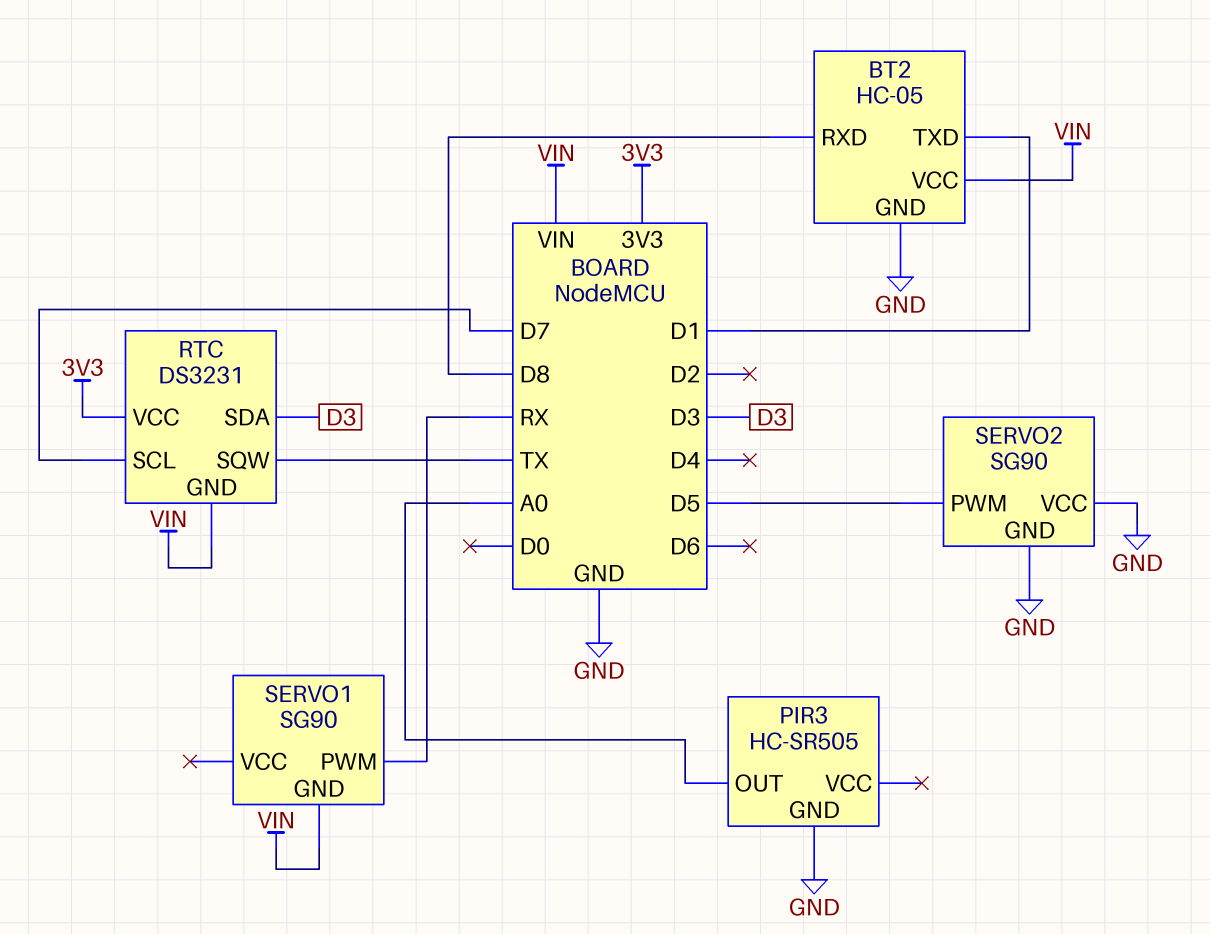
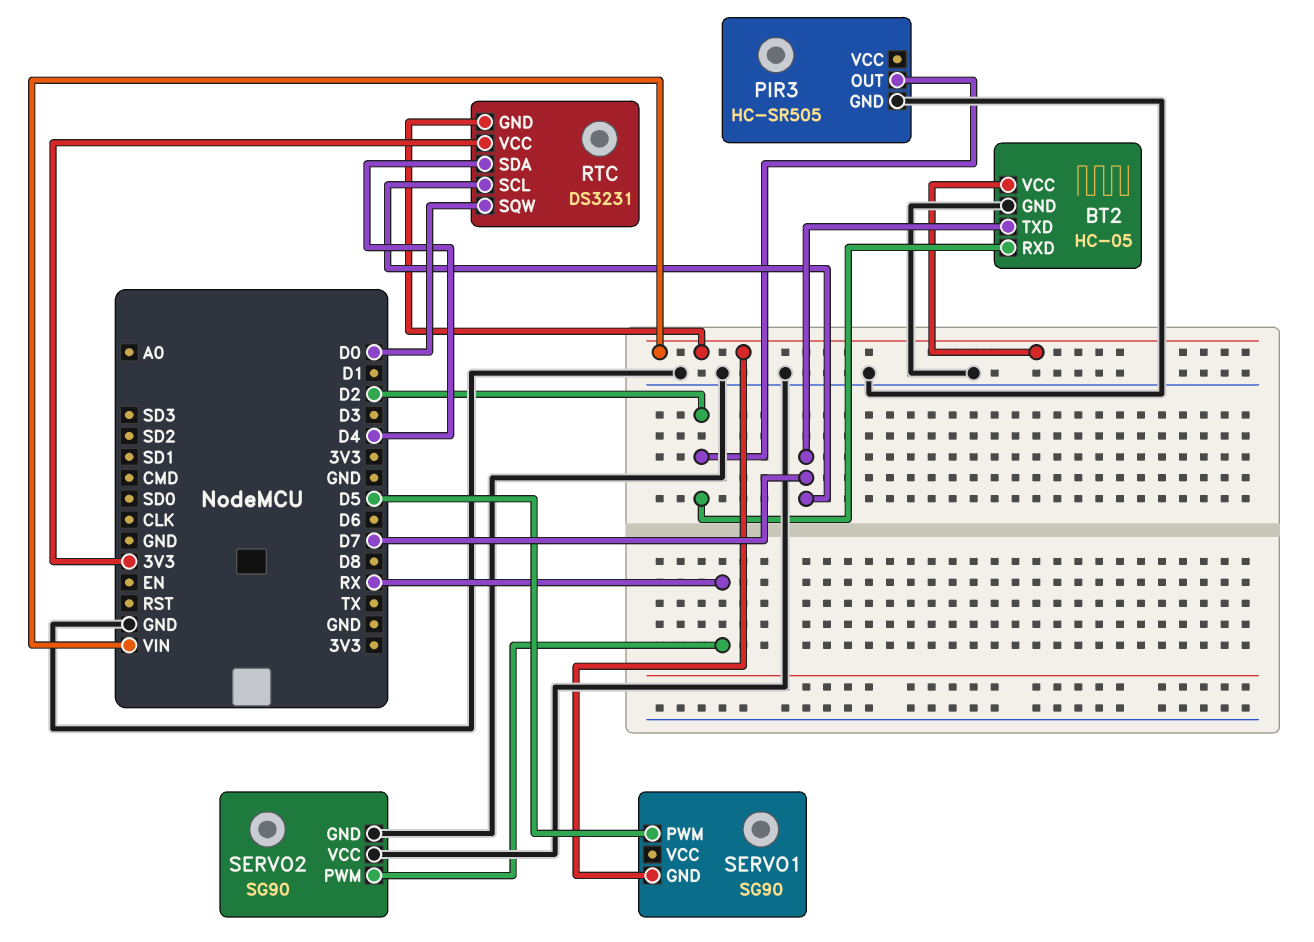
BT2 pin RXD: D8 -> D2
BT2 pin TXD: D1 -> D7
PIR3 pin OUT: A0 -> D2
RTC pin SDA: D3 -> D4
RTC pin SQW: TX -> D0
SERVO1 pin PWM: RX -> D5
SERVO2 pin PWM: D5 -> RX

